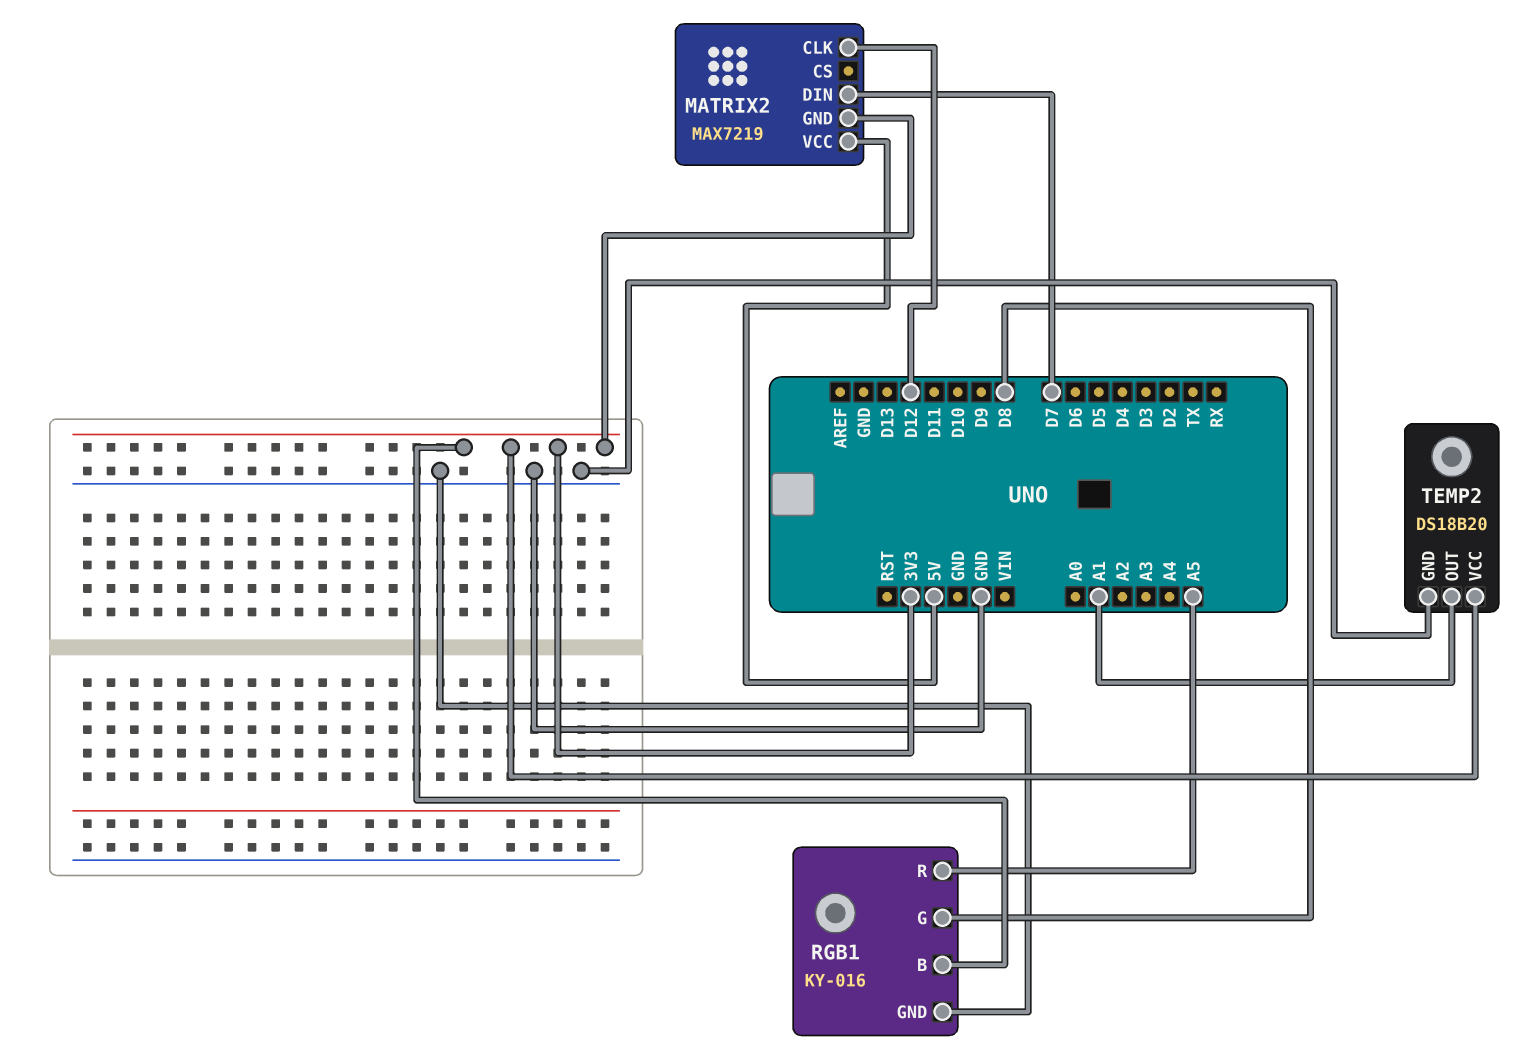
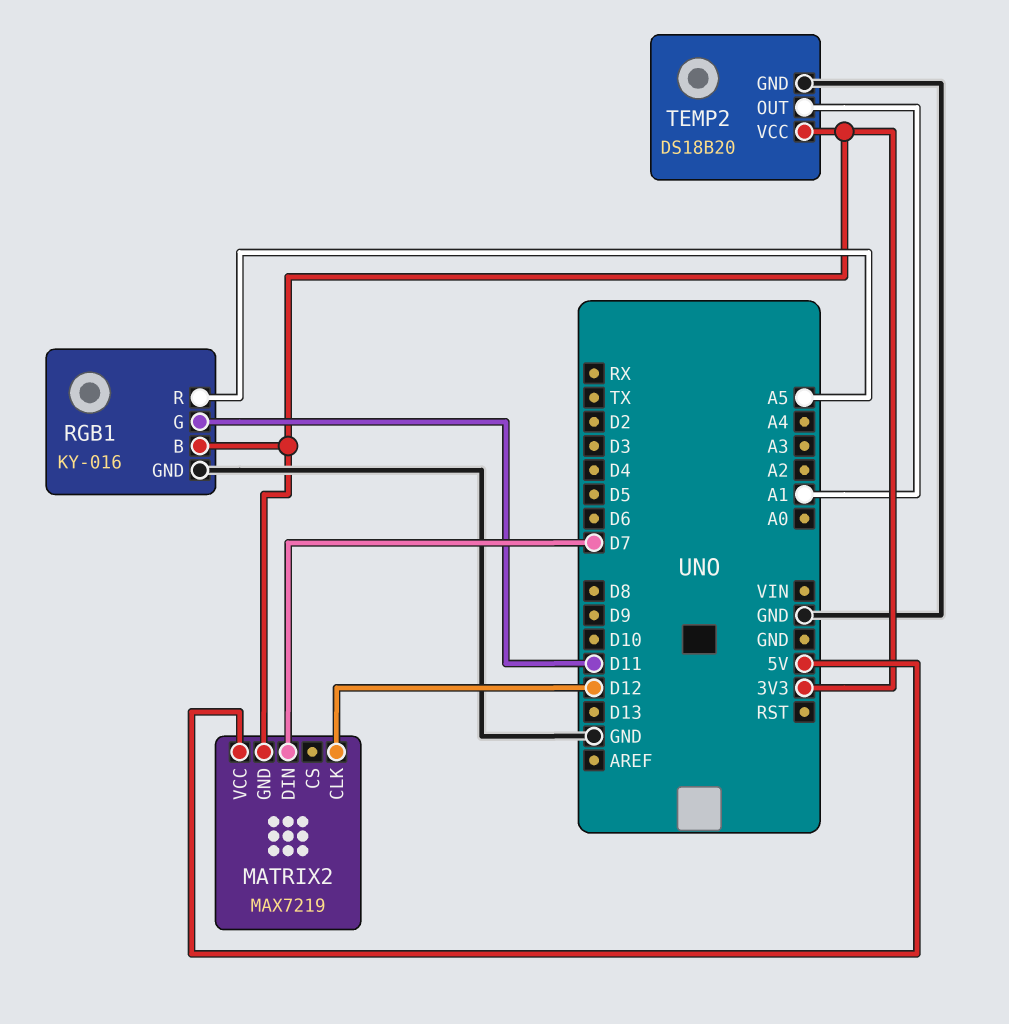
RGB1 pin G: D8 -> D11

